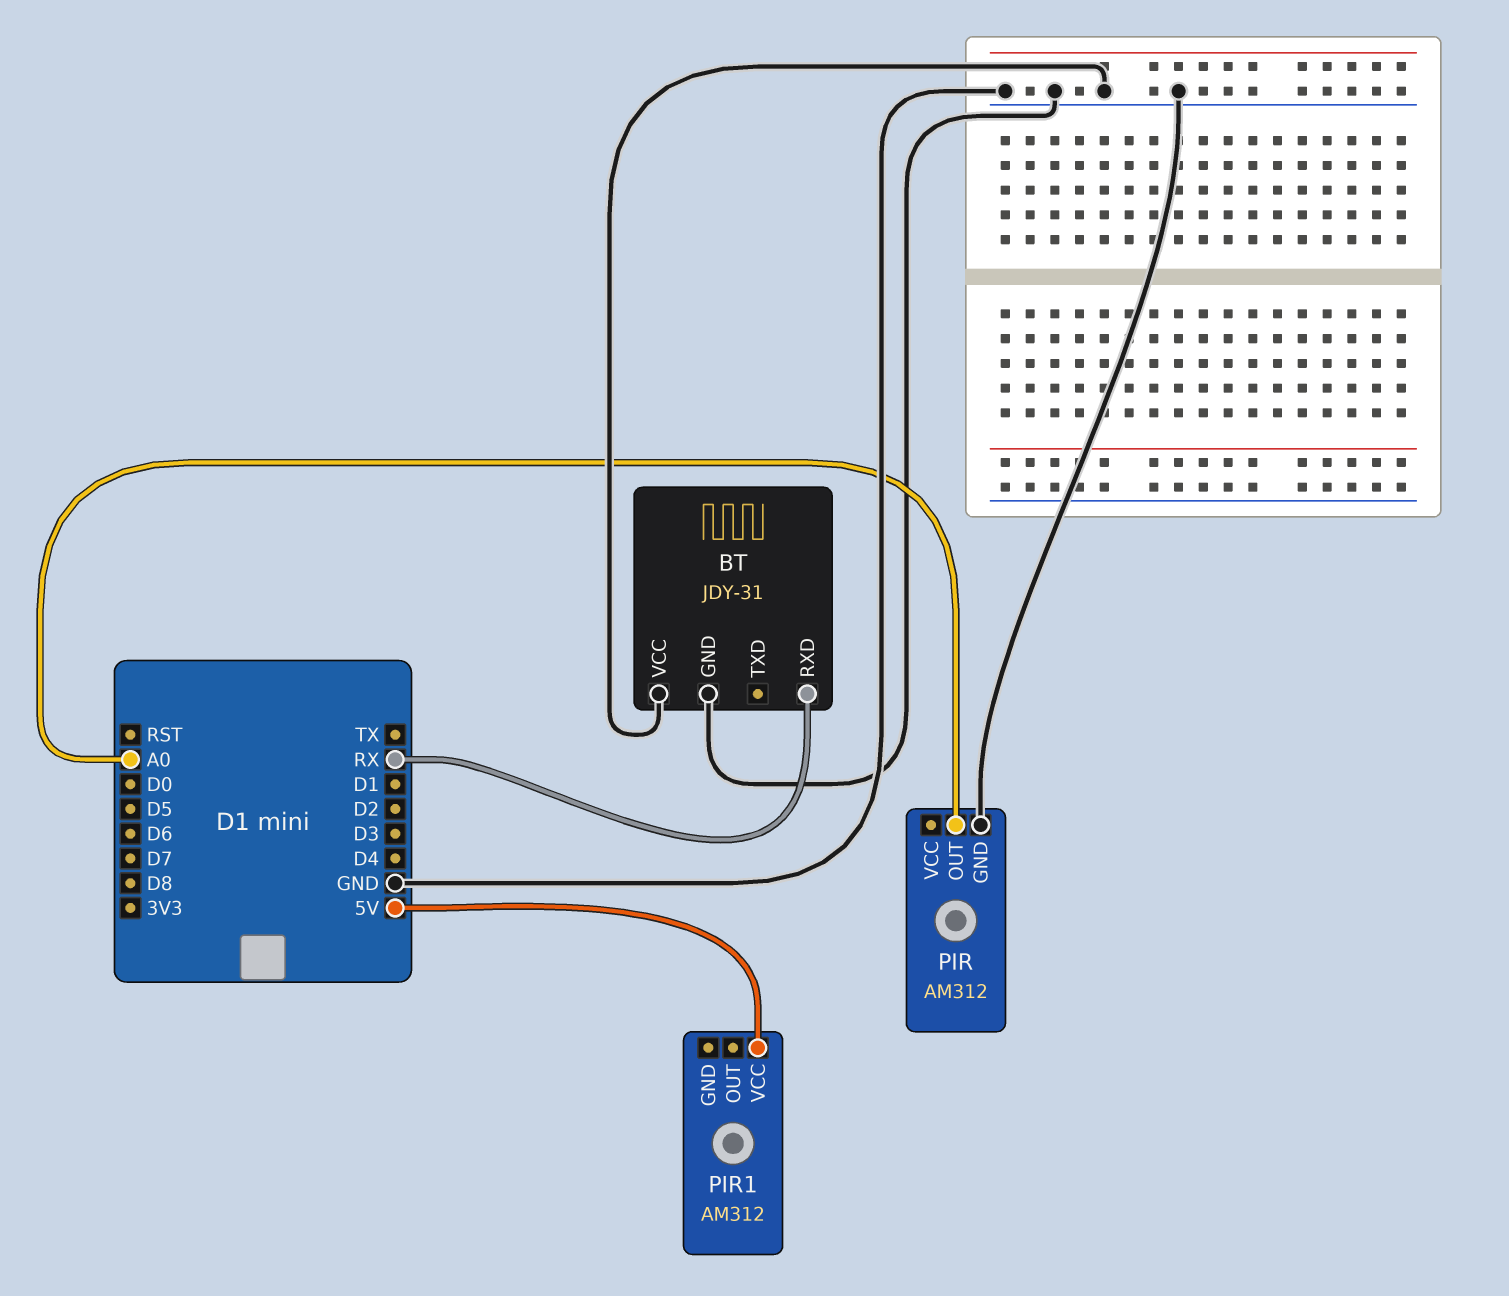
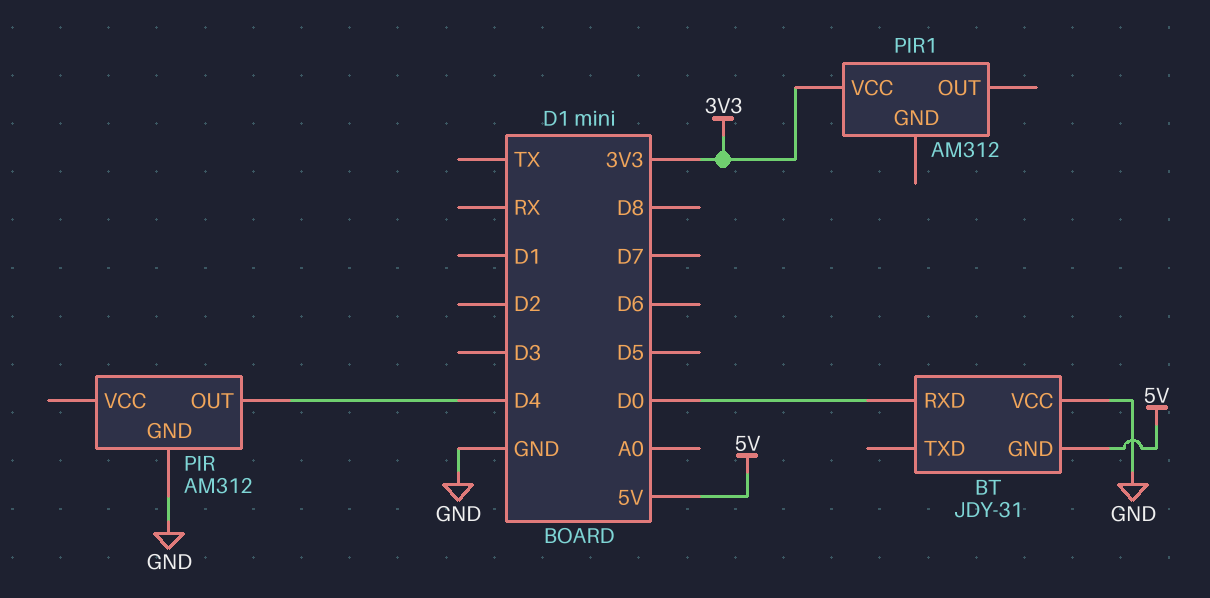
BT pin GND: GND -> 5V
BT pin RXD: RX -> D0
PIR pin OUT: A0 -> D4
PIR1 pin VCC: 5V -> 3V3

